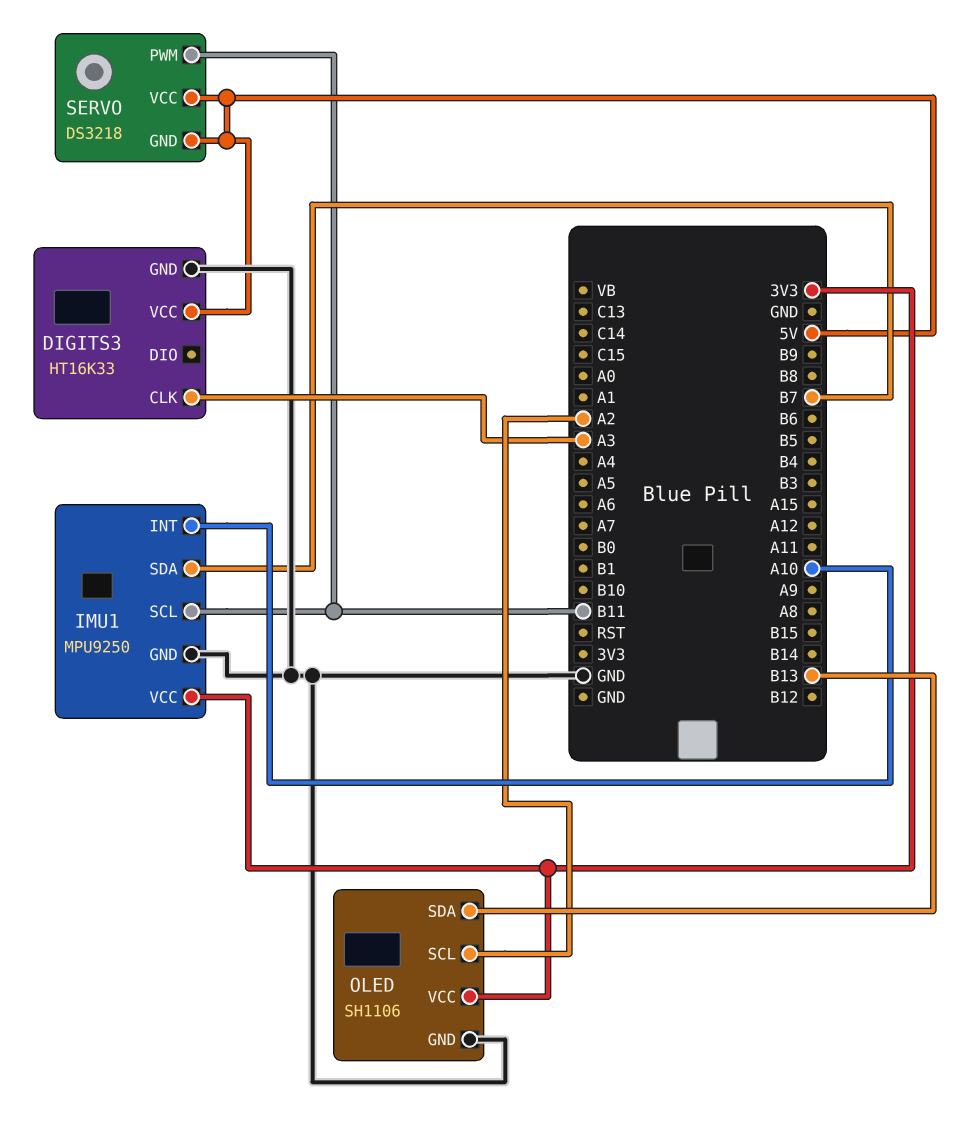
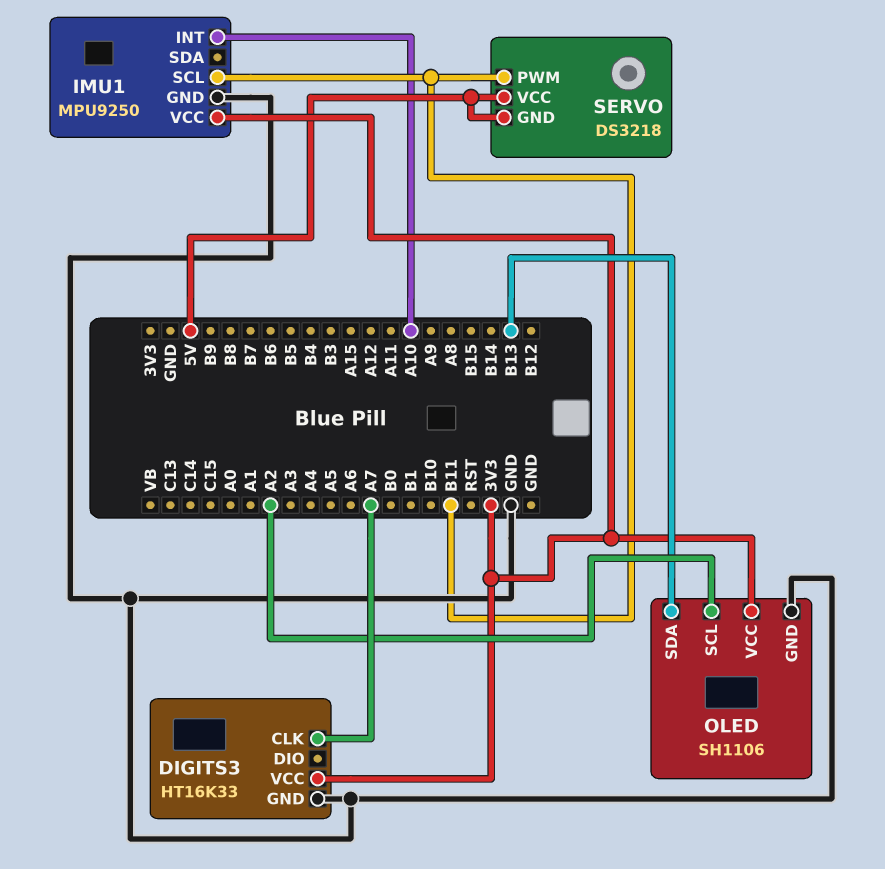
DIGITS3 pin CLK: A3 -> A7
DIGITS3 pin VCC: 5V -> 3V3
IMU1 pin SDA: B7 -> none

